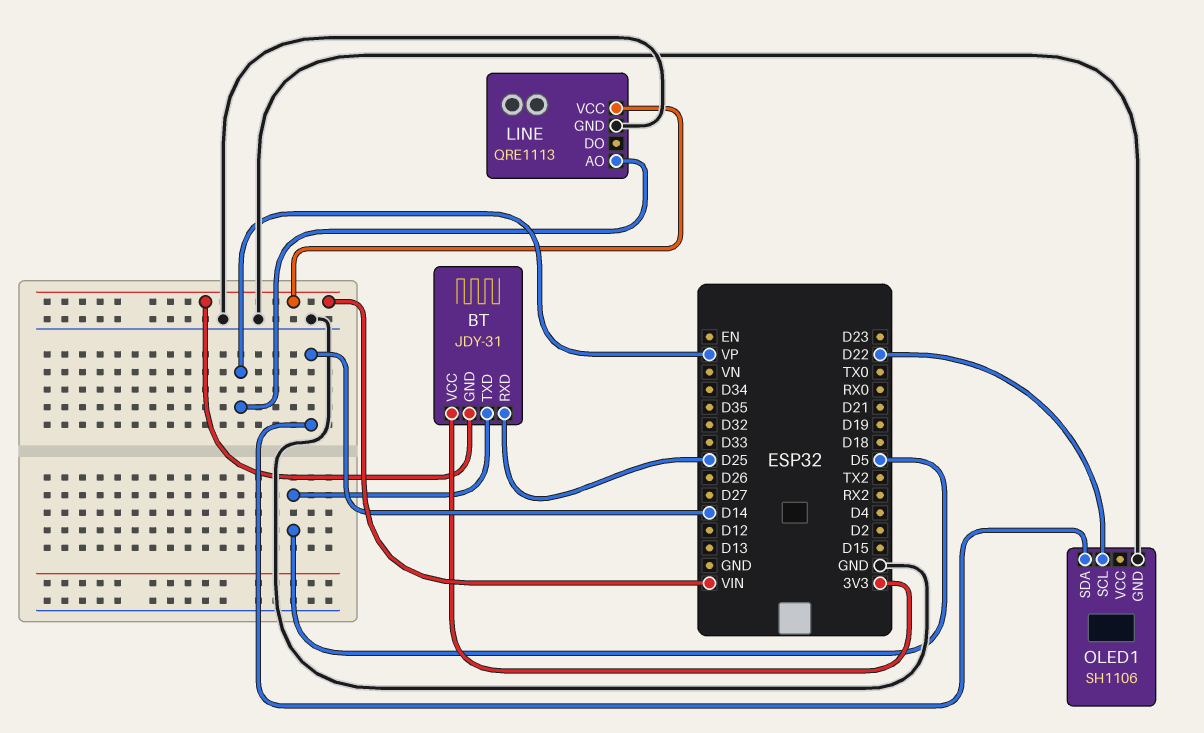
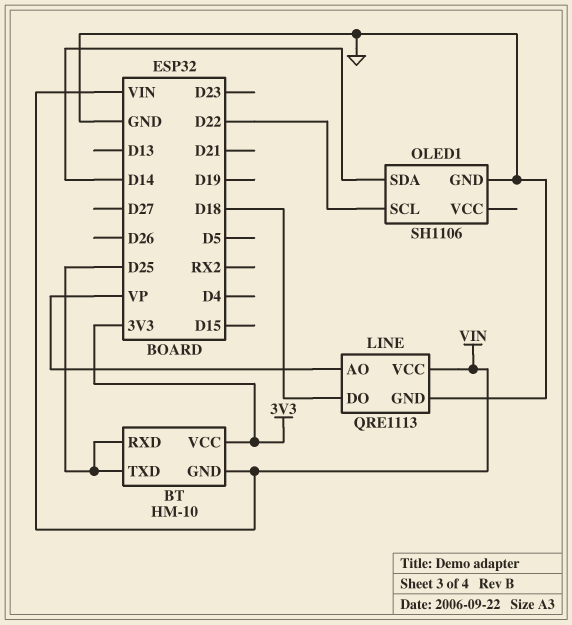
BT: JDY-31 -> HM-10
BT pin TXD: D5 -> D25
LINE pin DO: none -> D18

